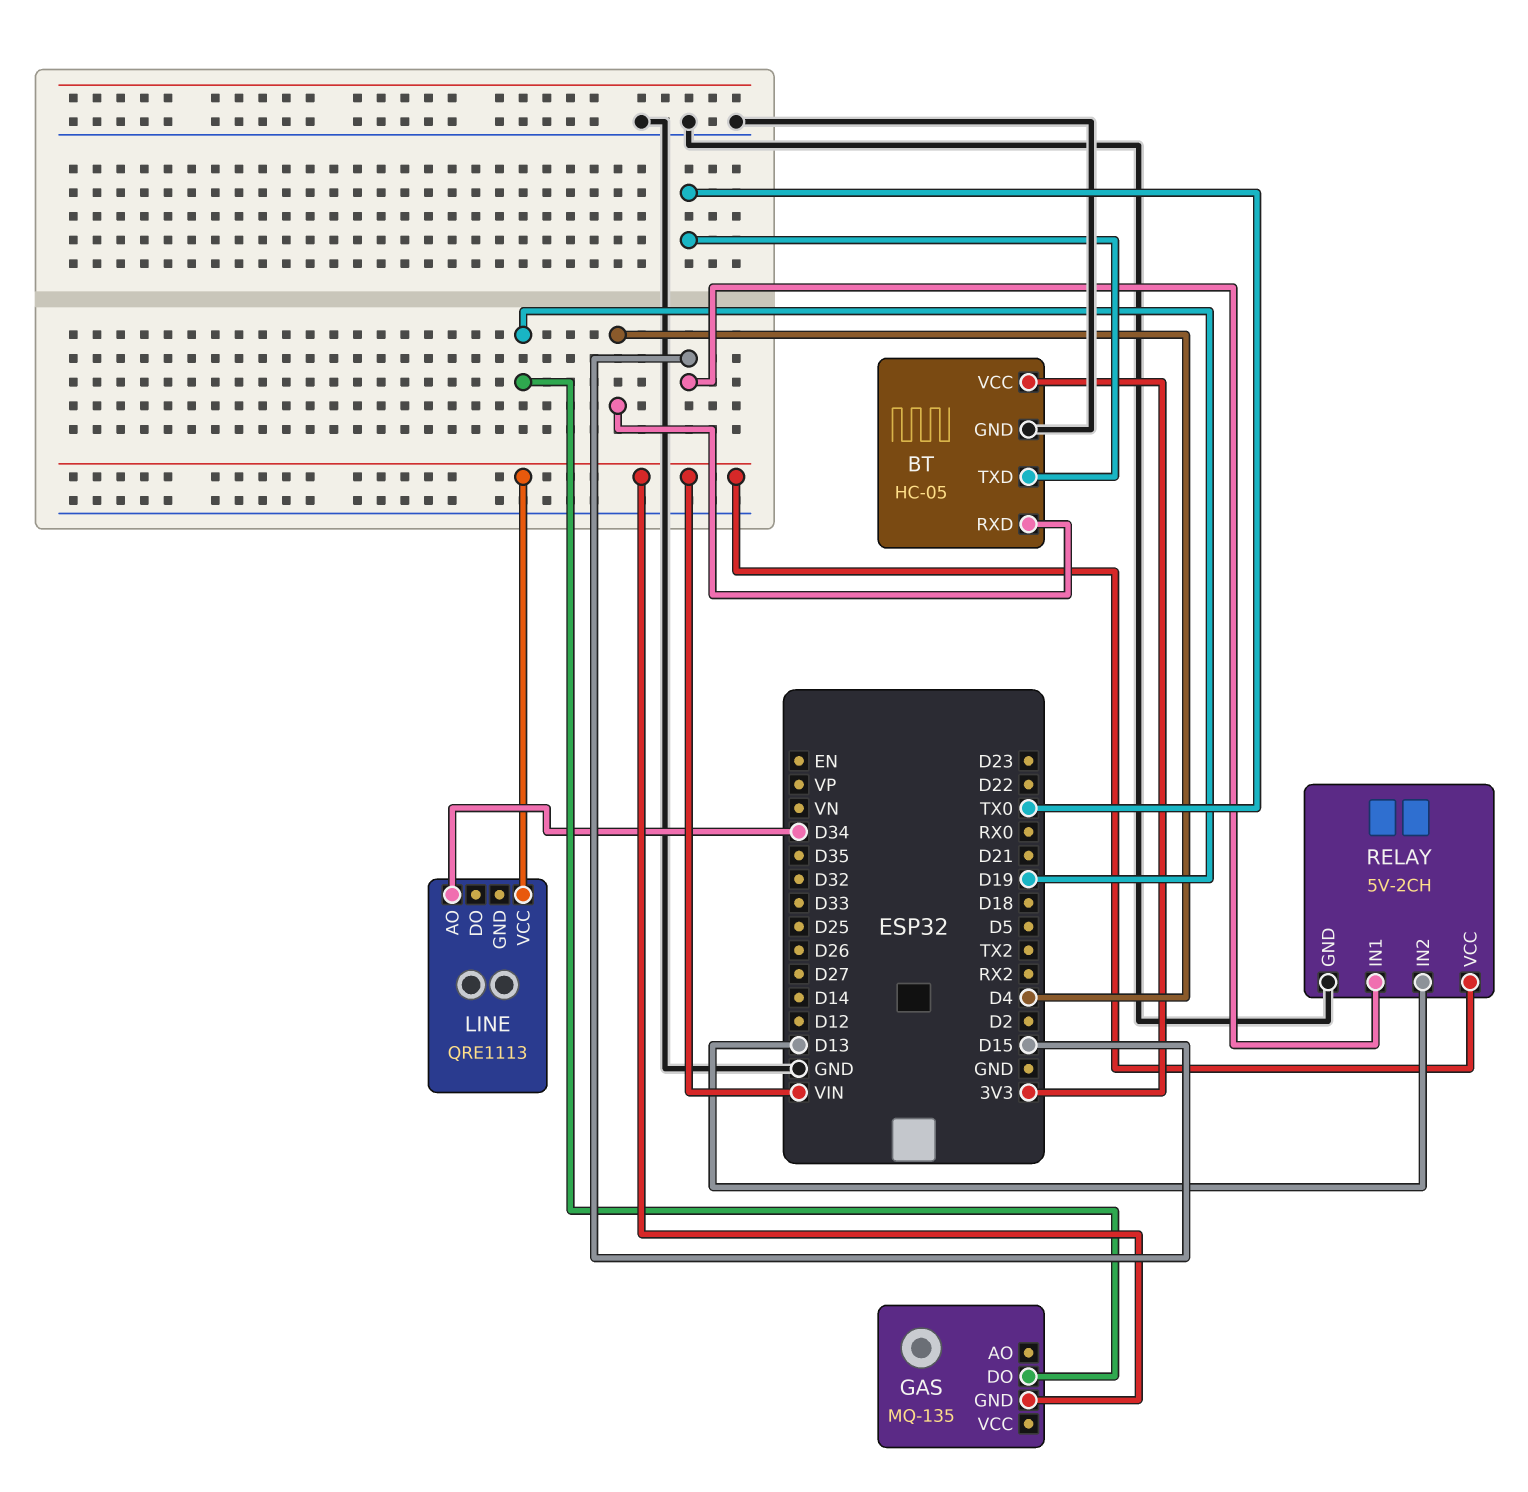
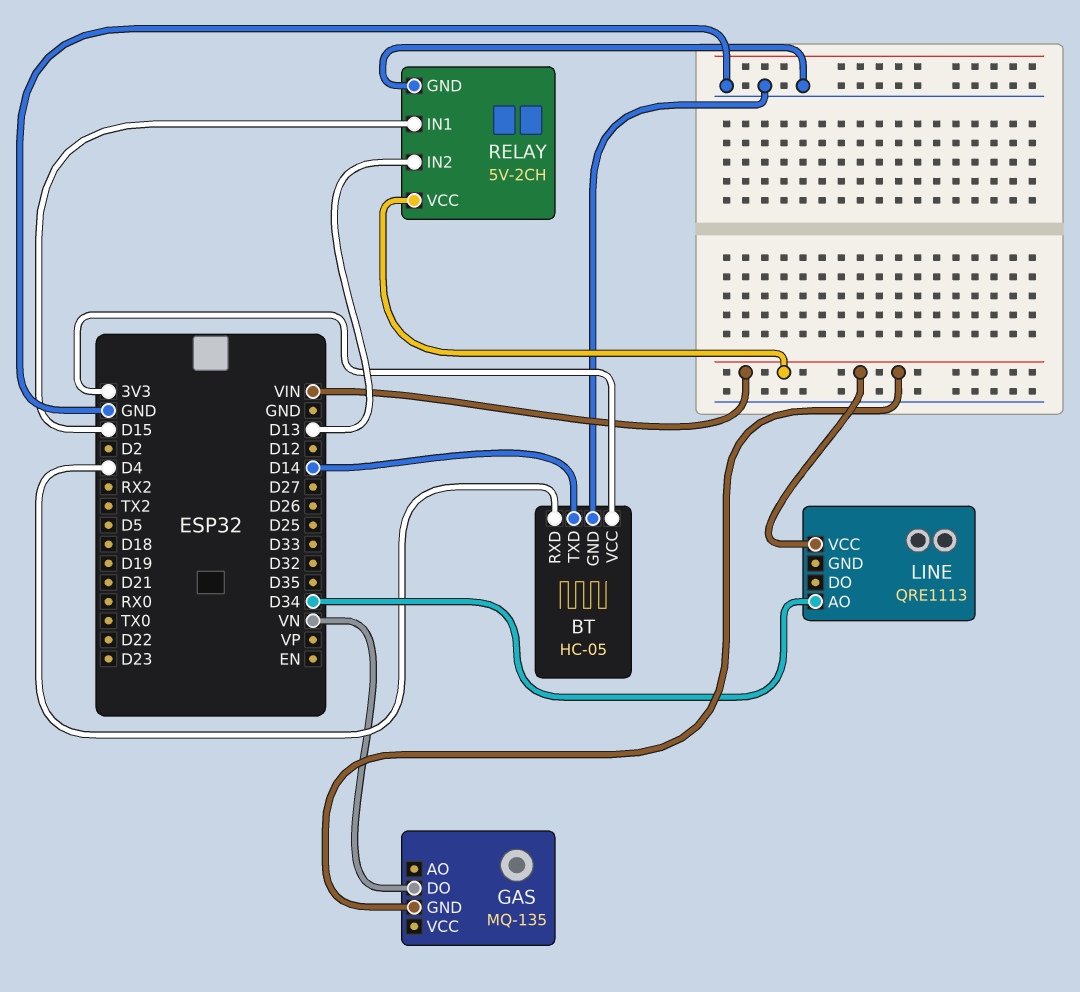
BT pin TXD: TX0 -> D14
GAS pin DO: D19 -> VN

